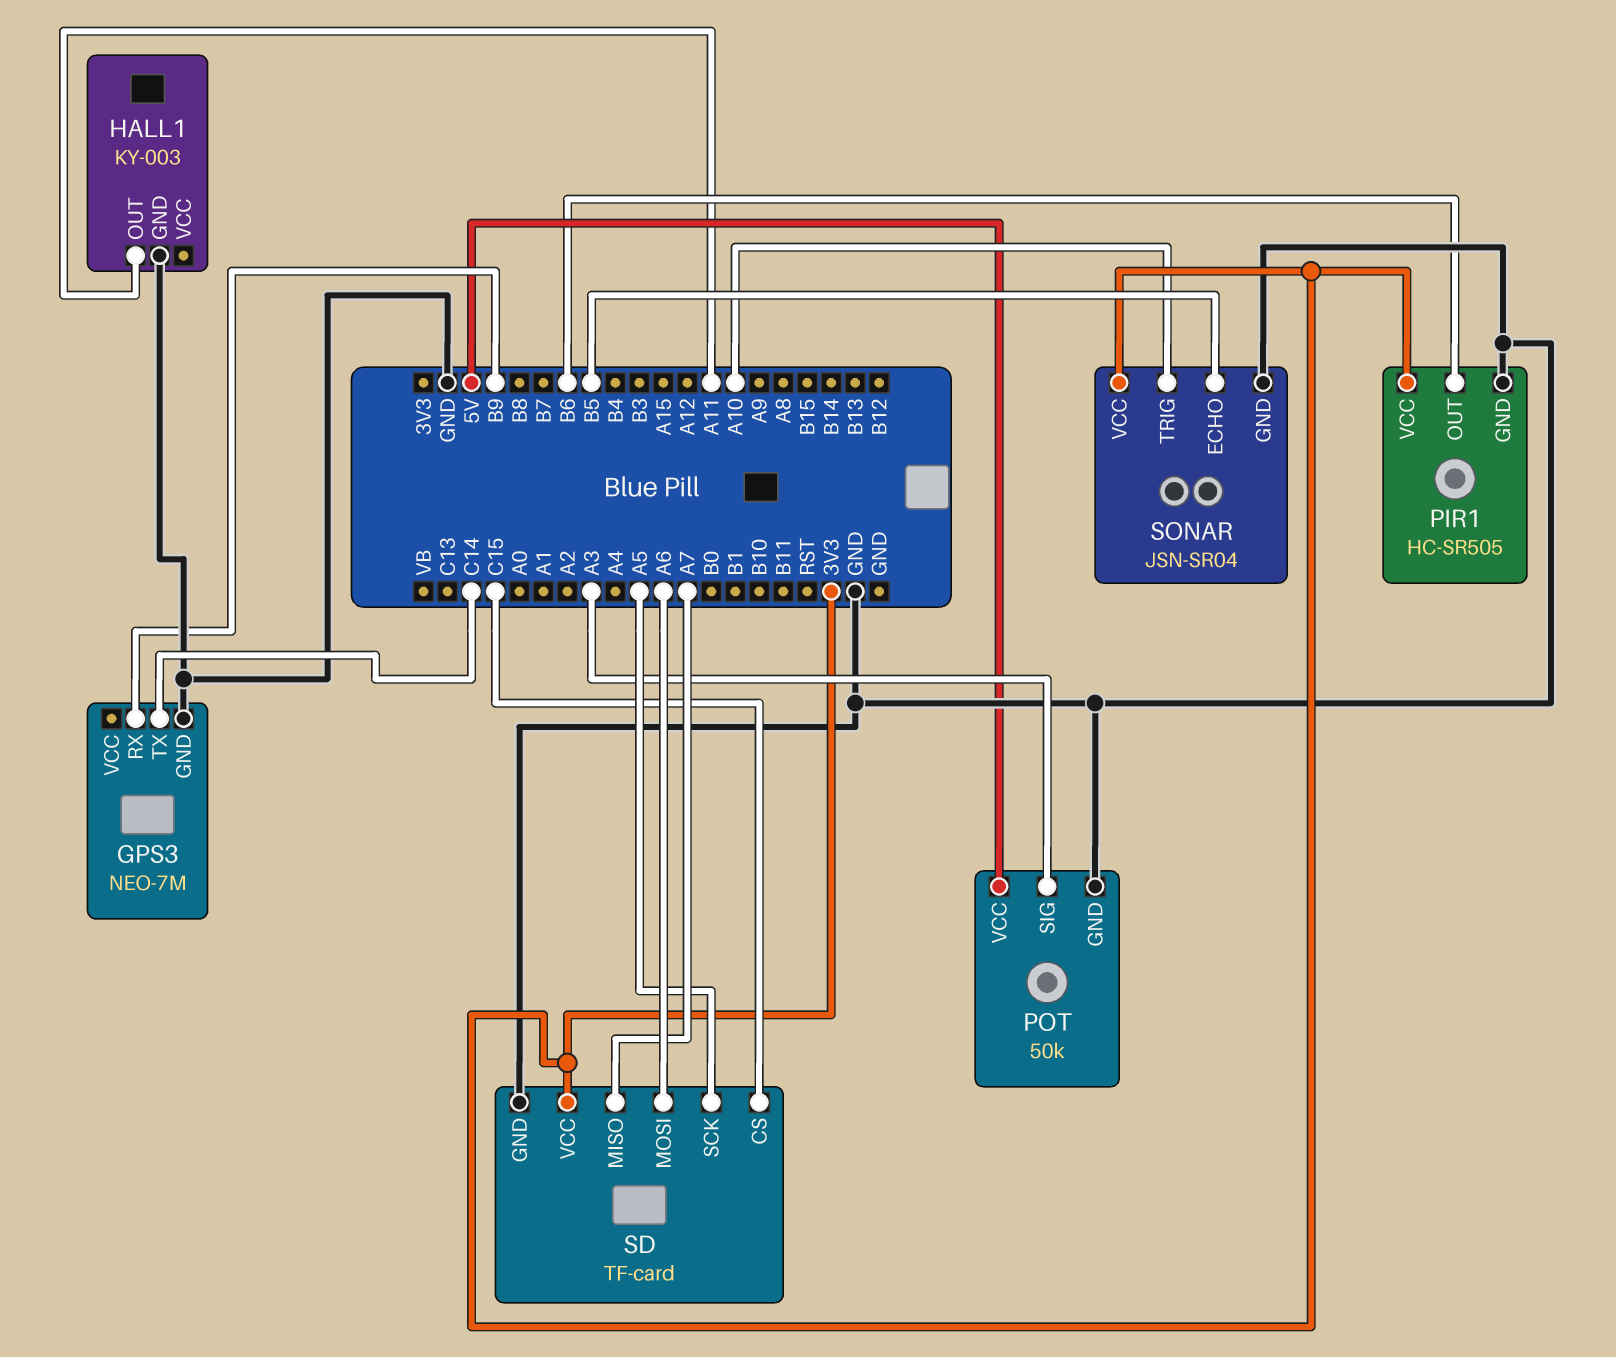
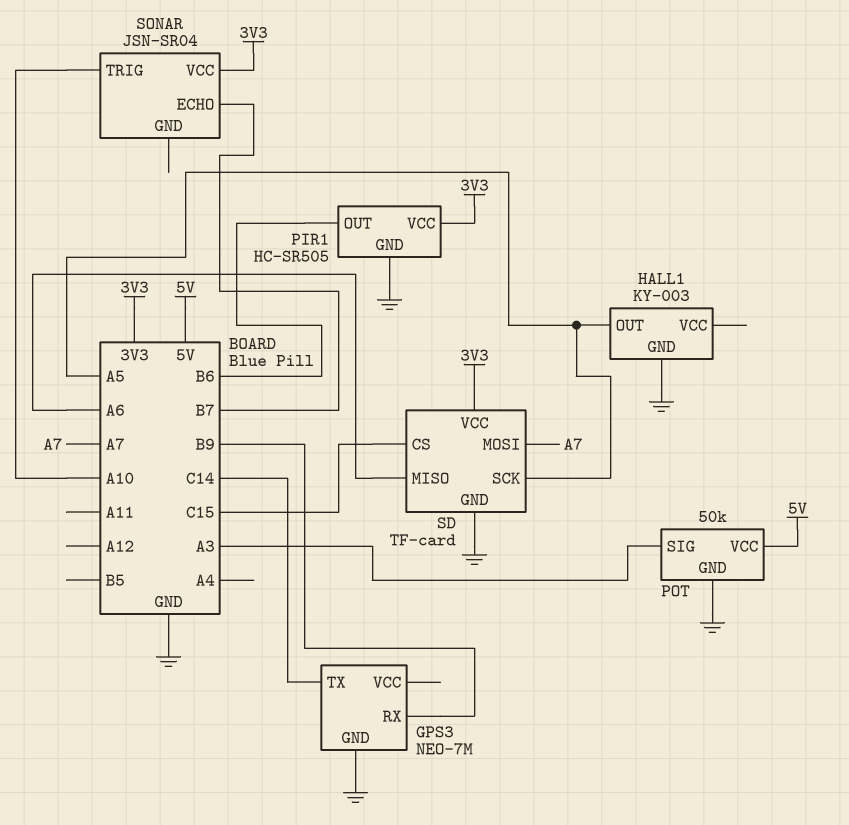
HALL1 pin OUT: A11 -> A5
SD pin MISO: A7 -> A6
SD pin MOSI: A6 -> A7
SONAR pin ECHO: B5 -> B7
SONAR pin GND: GND -> none

